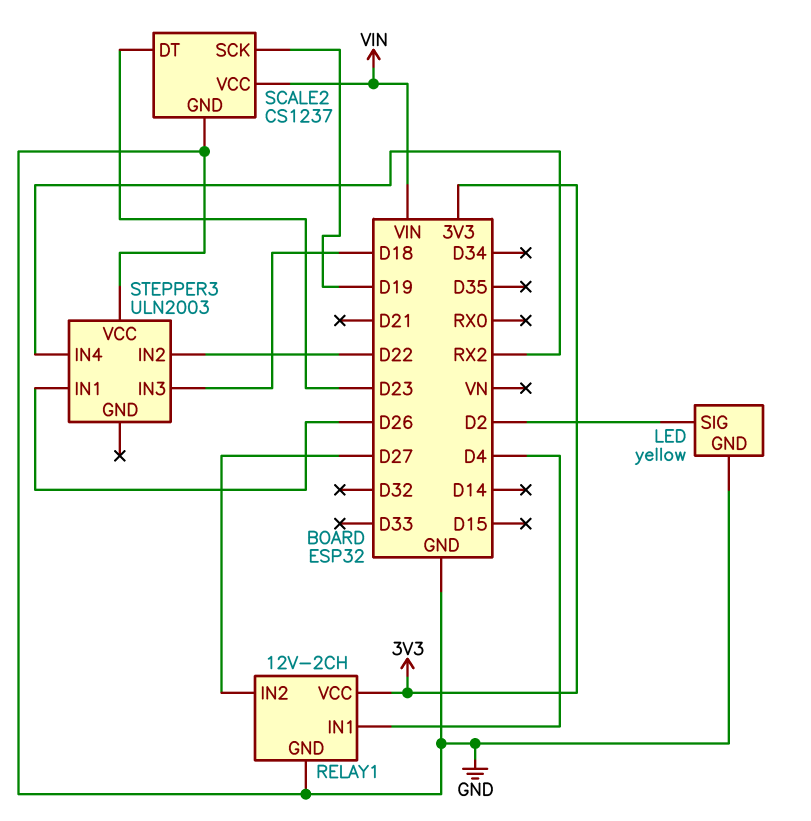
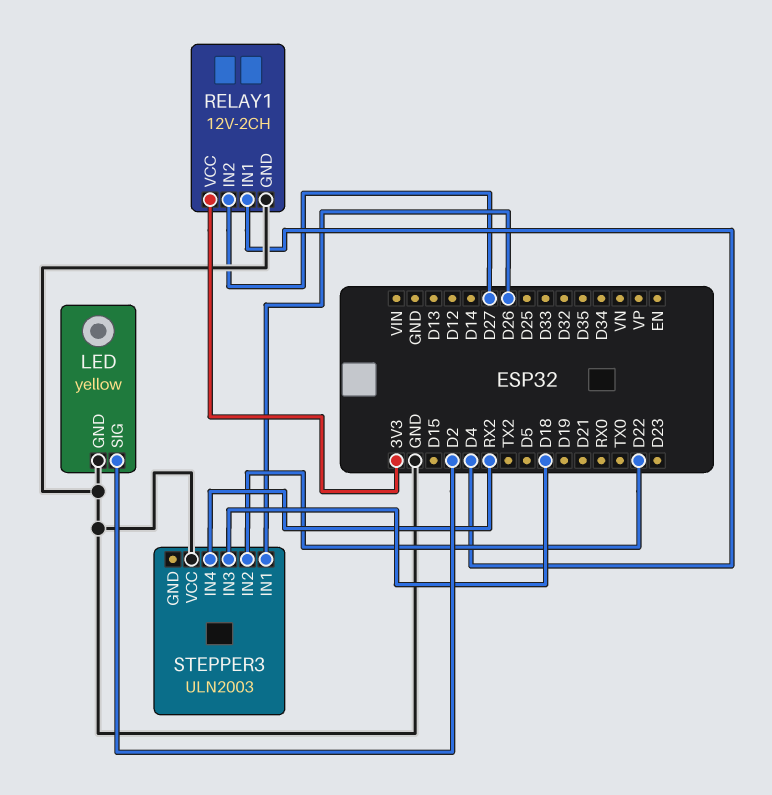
SCALE2: CS1237 -> none
SCALE2 pin DT: D23 -> none
SCALE2 pin GND: GND -> none
SCALE2 pin SCK: D19 -> none
SCALE2 pin VCC: VIN -> none

